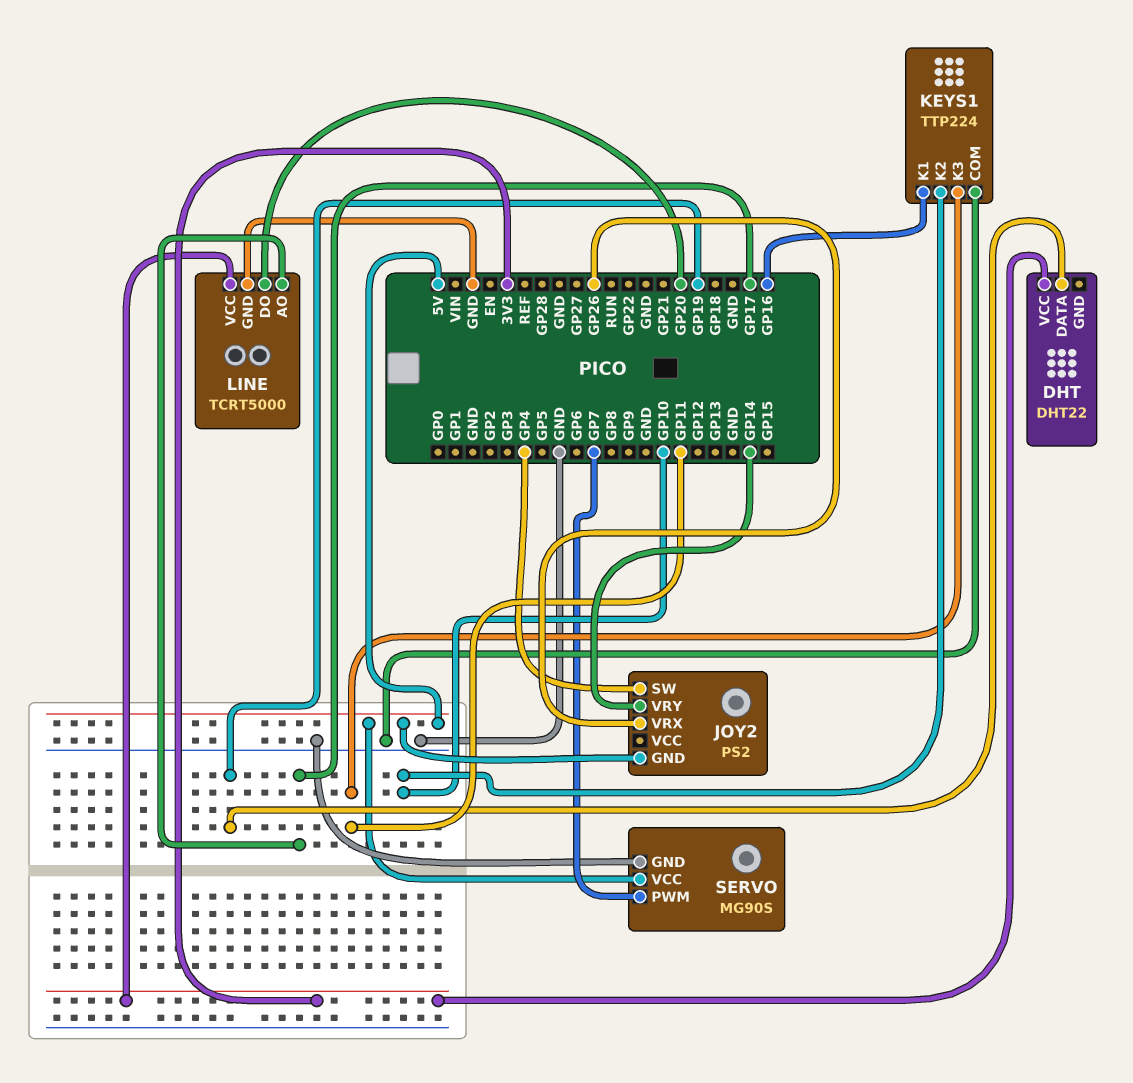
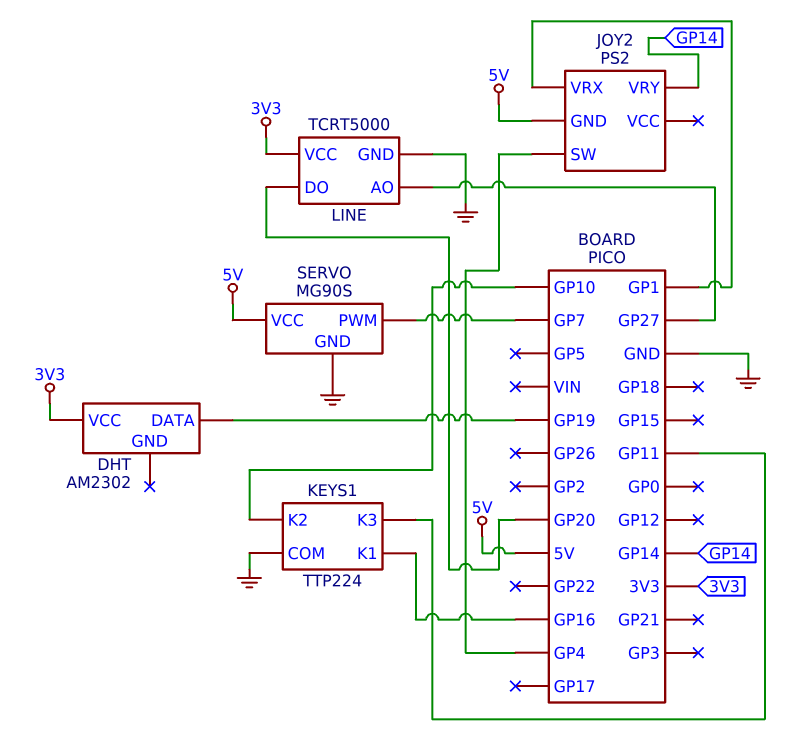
DHT: DHT22 -> AM2302
JOY2 pin VRX: GP26 -> GP1
LINE pin AO: GP17 -> GP27

